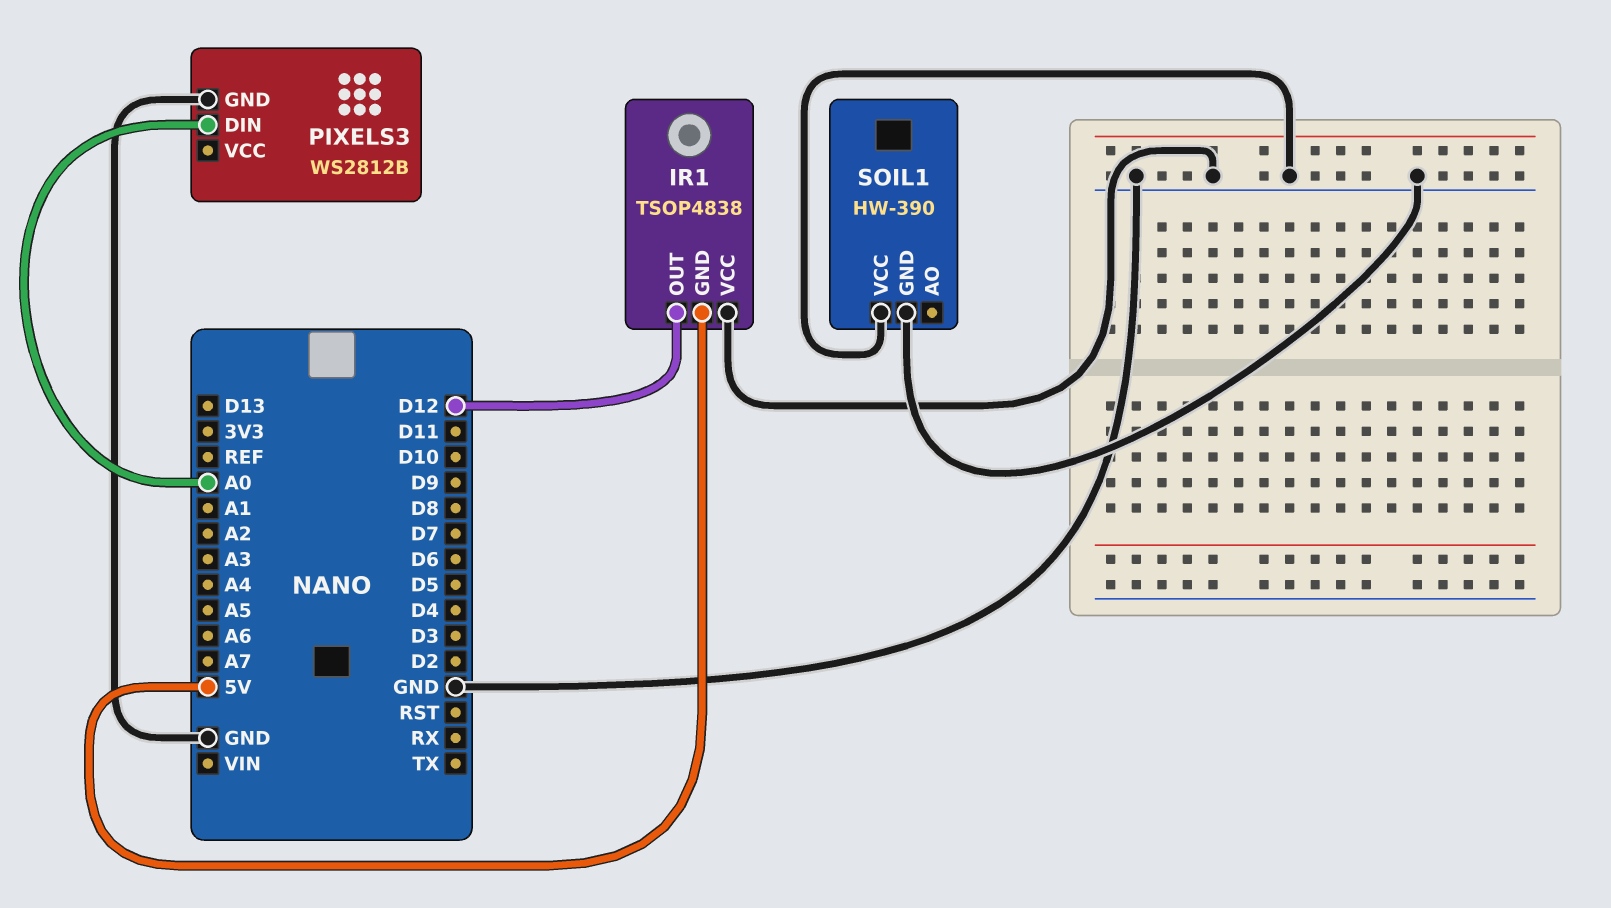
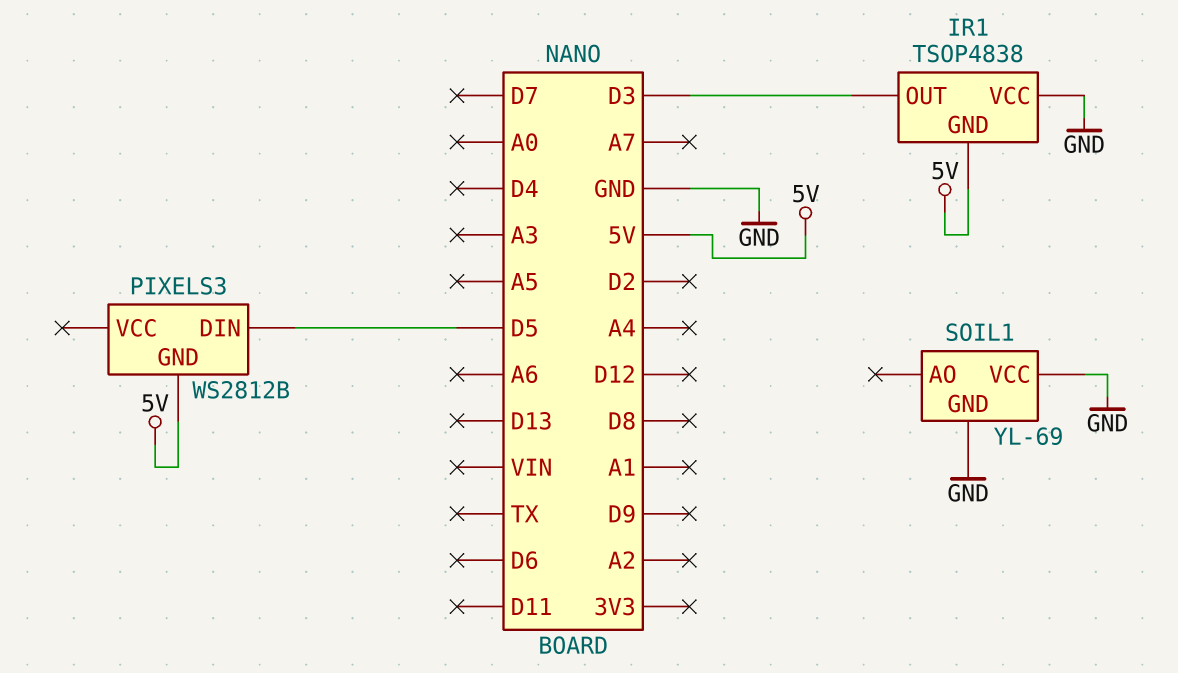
IR1 pin OUT: D12 -> D3
PIXELS3 pin DIN: A0 -> D5
PIXELS3 pin GND: GND -> 5V
SOIL1: HW-390 -> YL-69

